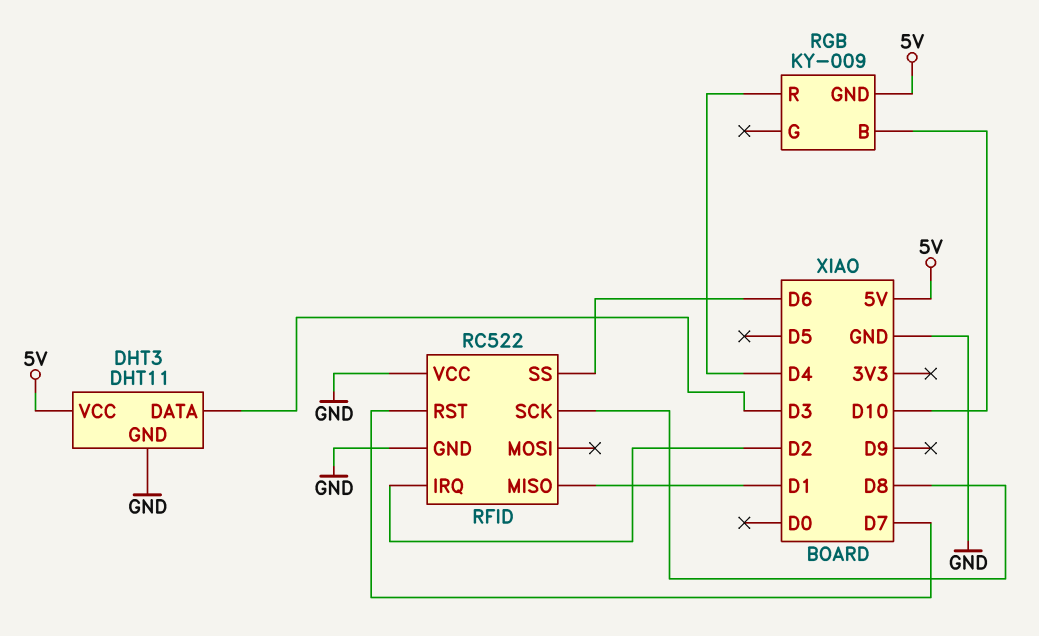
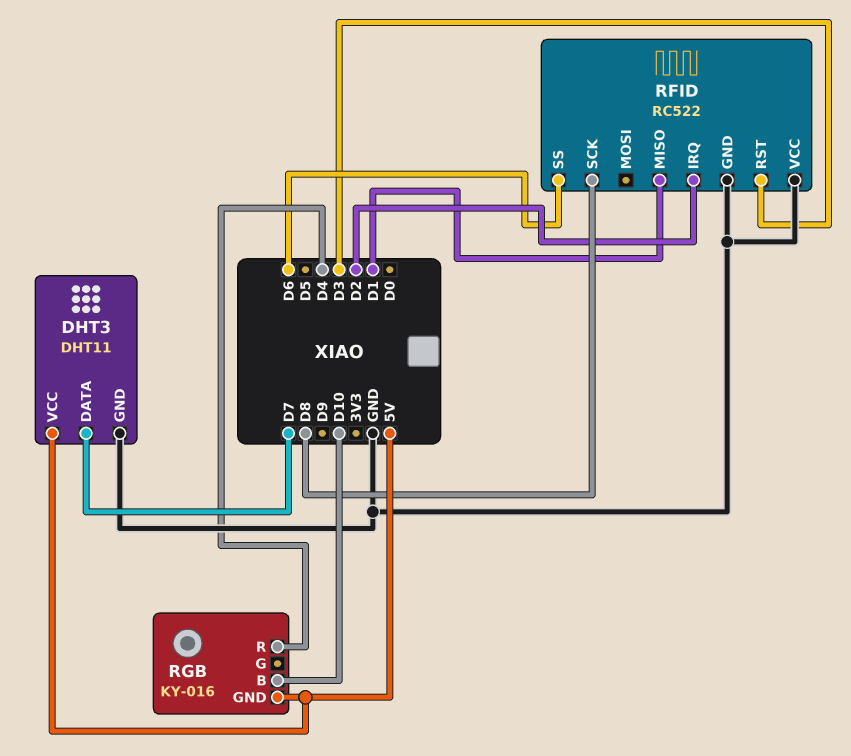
DHT3 pin DATA: D3 -> D7
RFID pin RST: D7 -> D3
RGB: KY-009 -> KY-016

